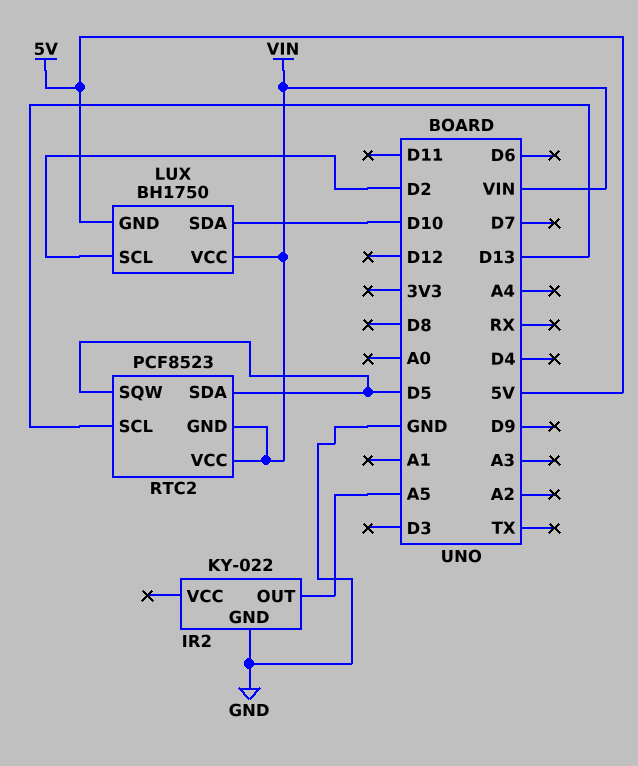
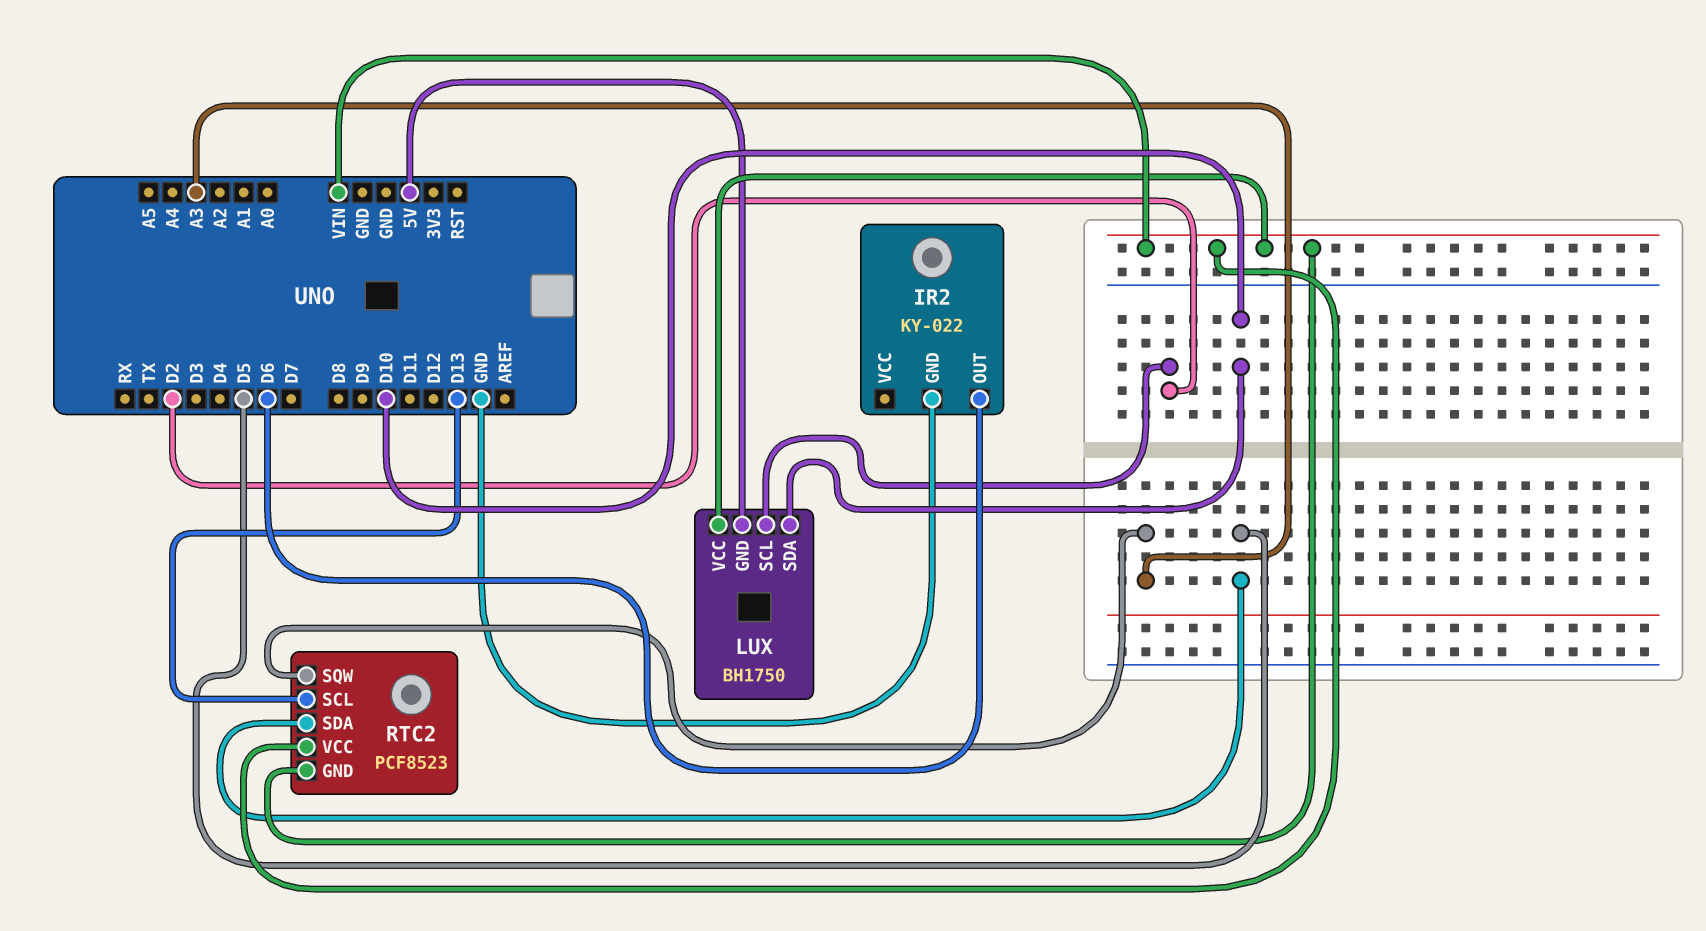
IR2 pin OUT: A5 -> D6
RTC2 pin SQW: D5 -> A3

